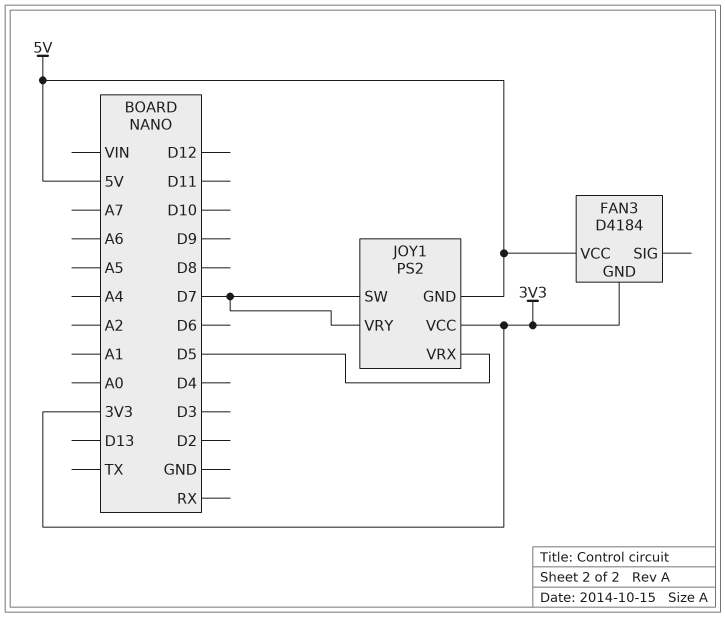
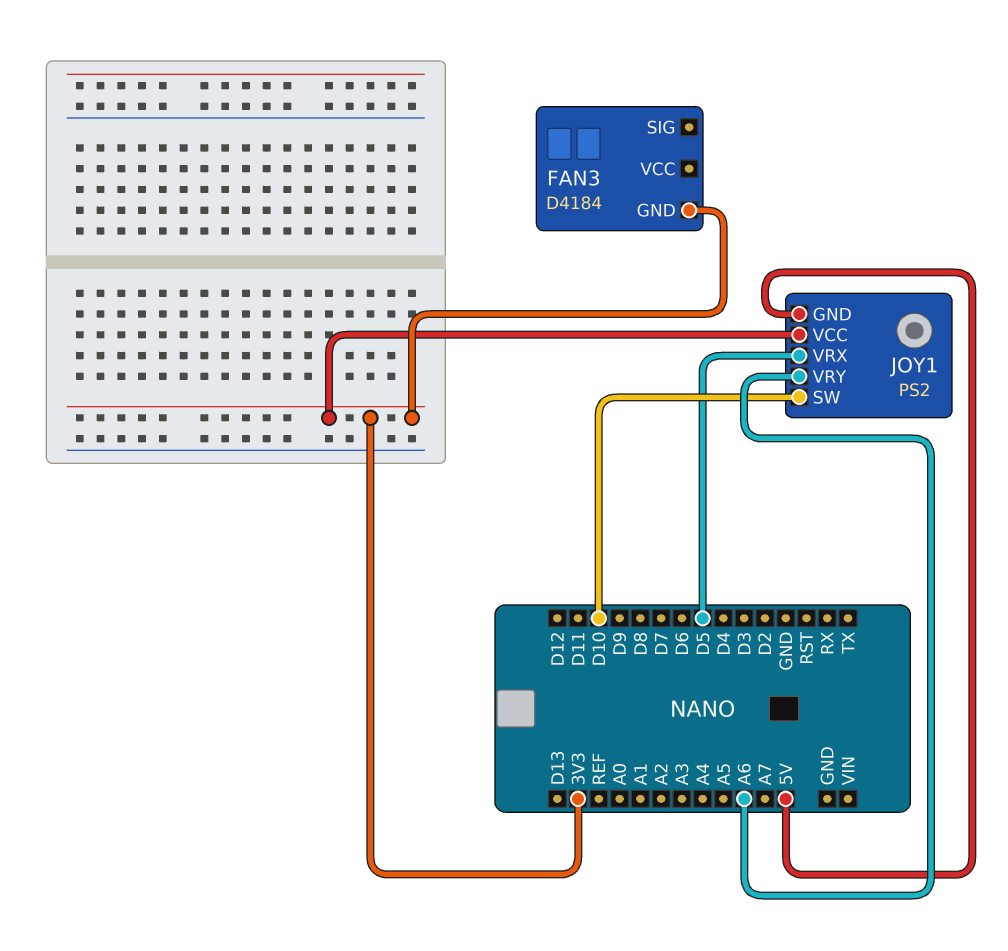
FAN3 pin VCC: 5V -> none
JOY1 pin SW: D7 -> D10
JOY1 pin VRY: D7 -> A6

